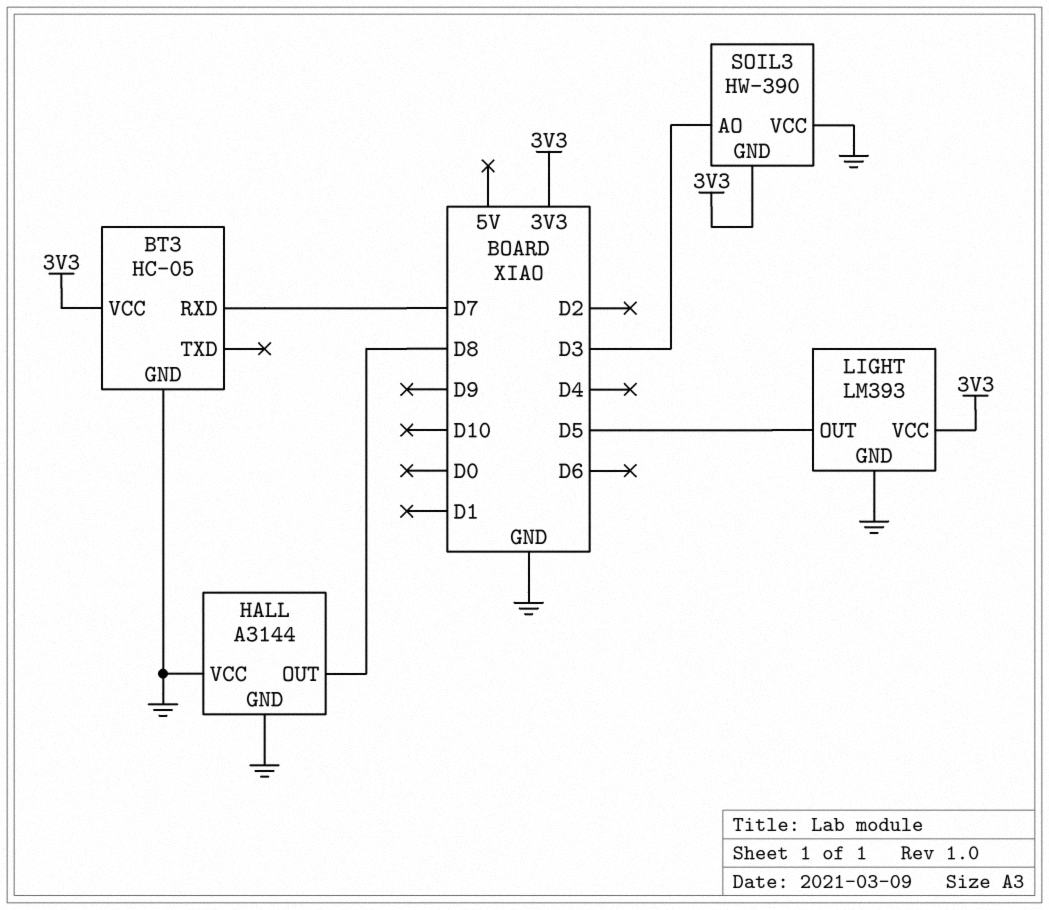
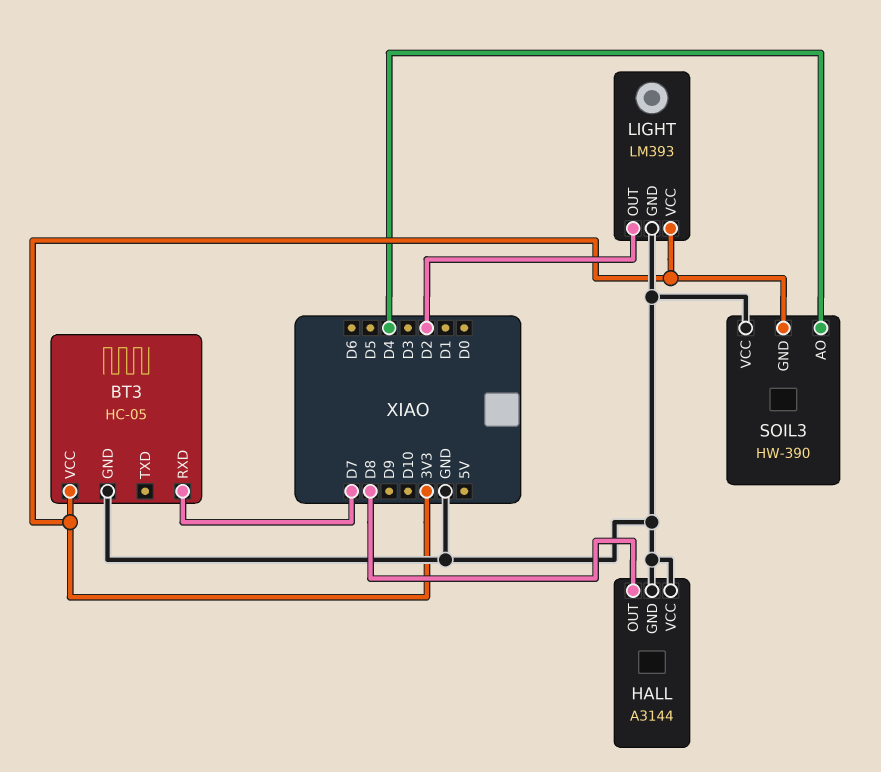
LIGHT pin OUT: D5 -> D2
SOIL3 pin AO: D3 -> D4

